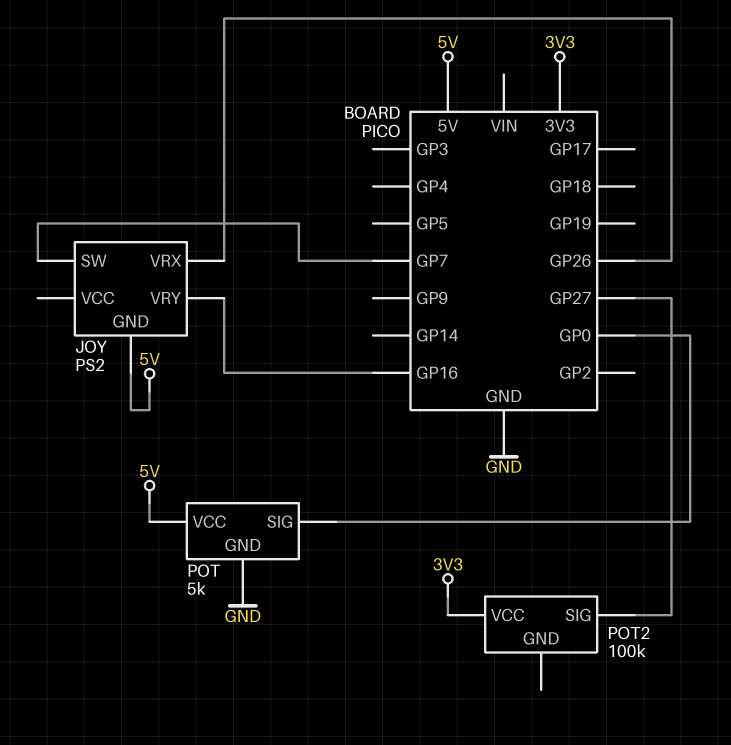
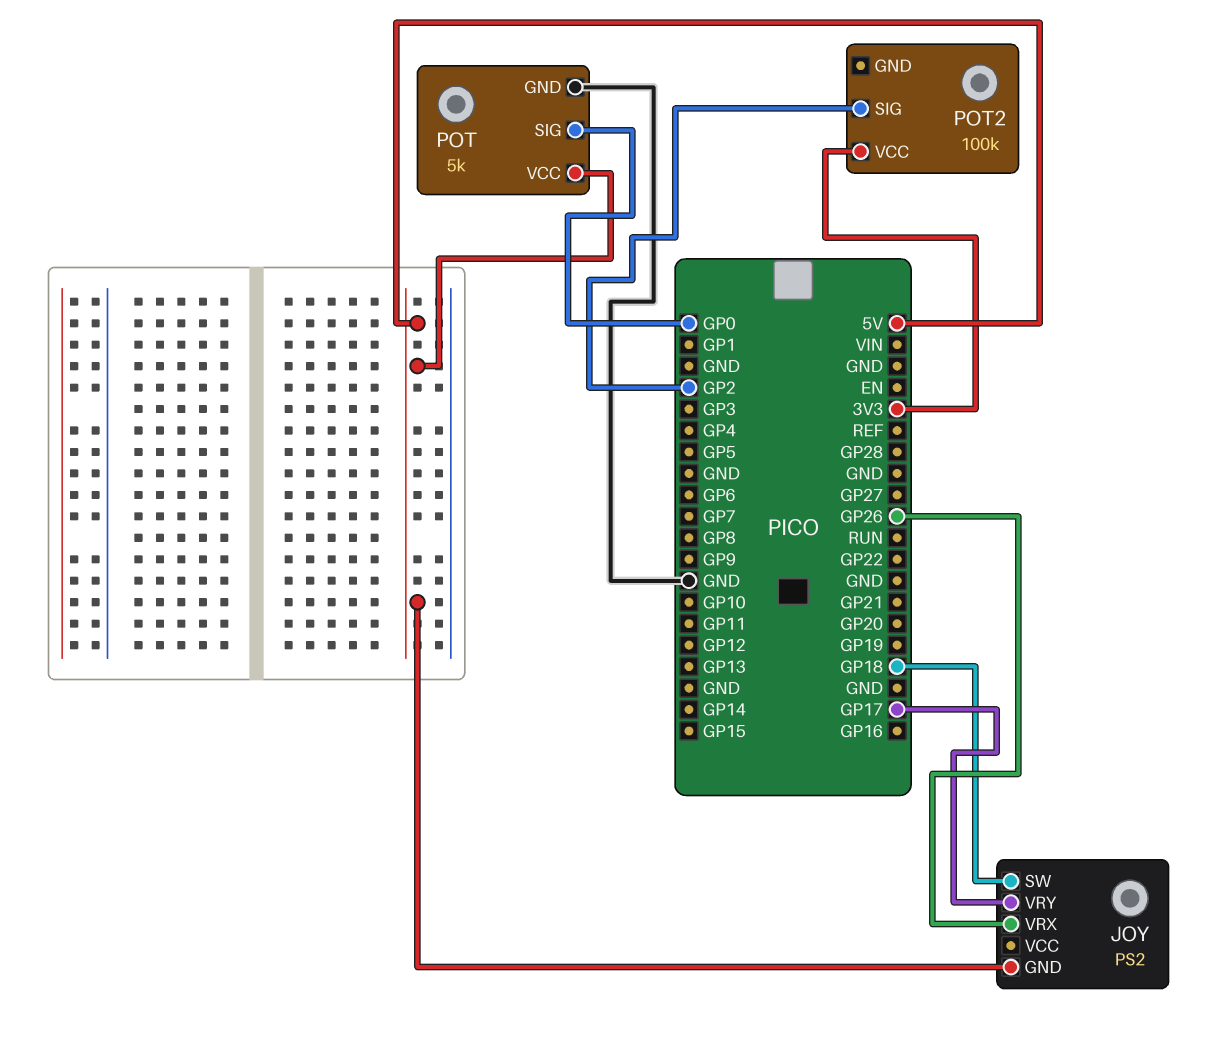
JOY pin SW: GP7 -> GP18
JOY pin VRY: GP16 -> GP17
POT2 pin SIG: GP27 -> GP2

